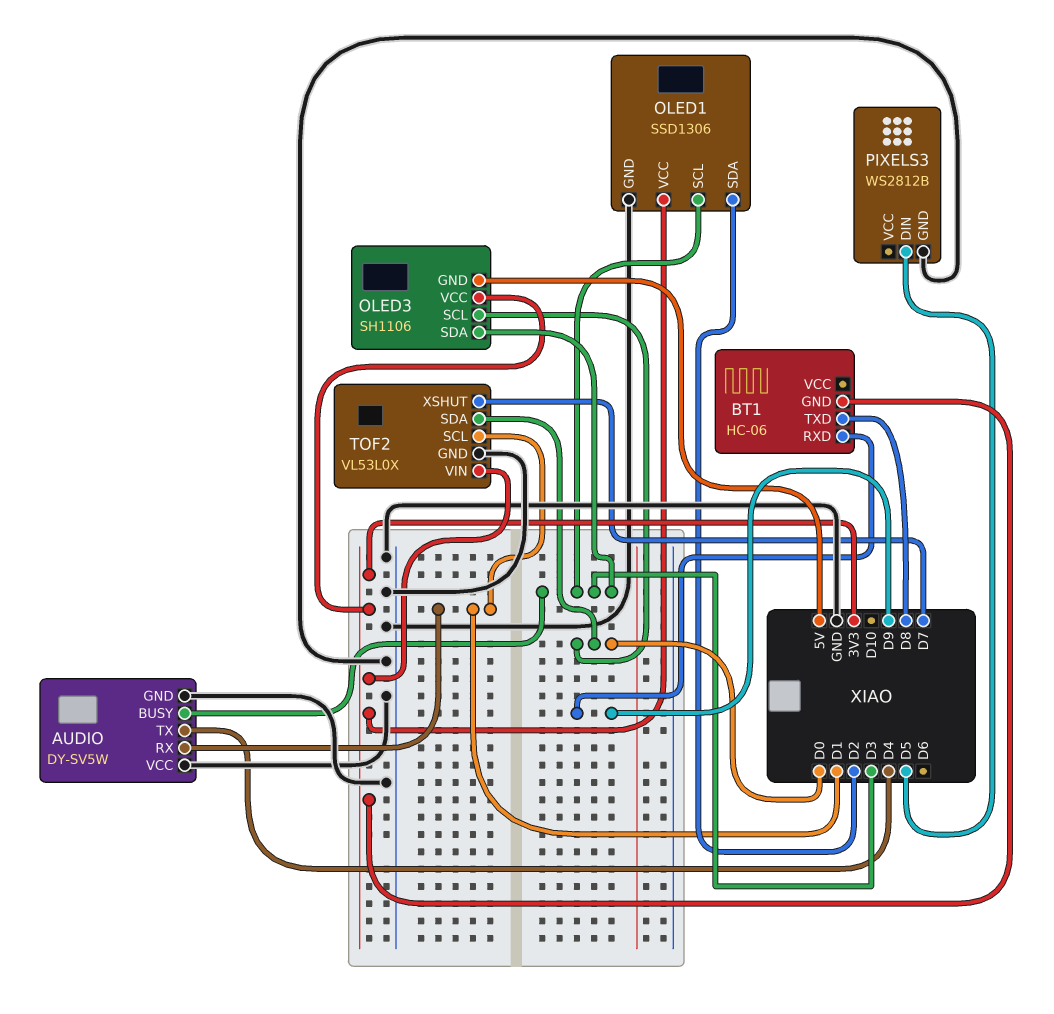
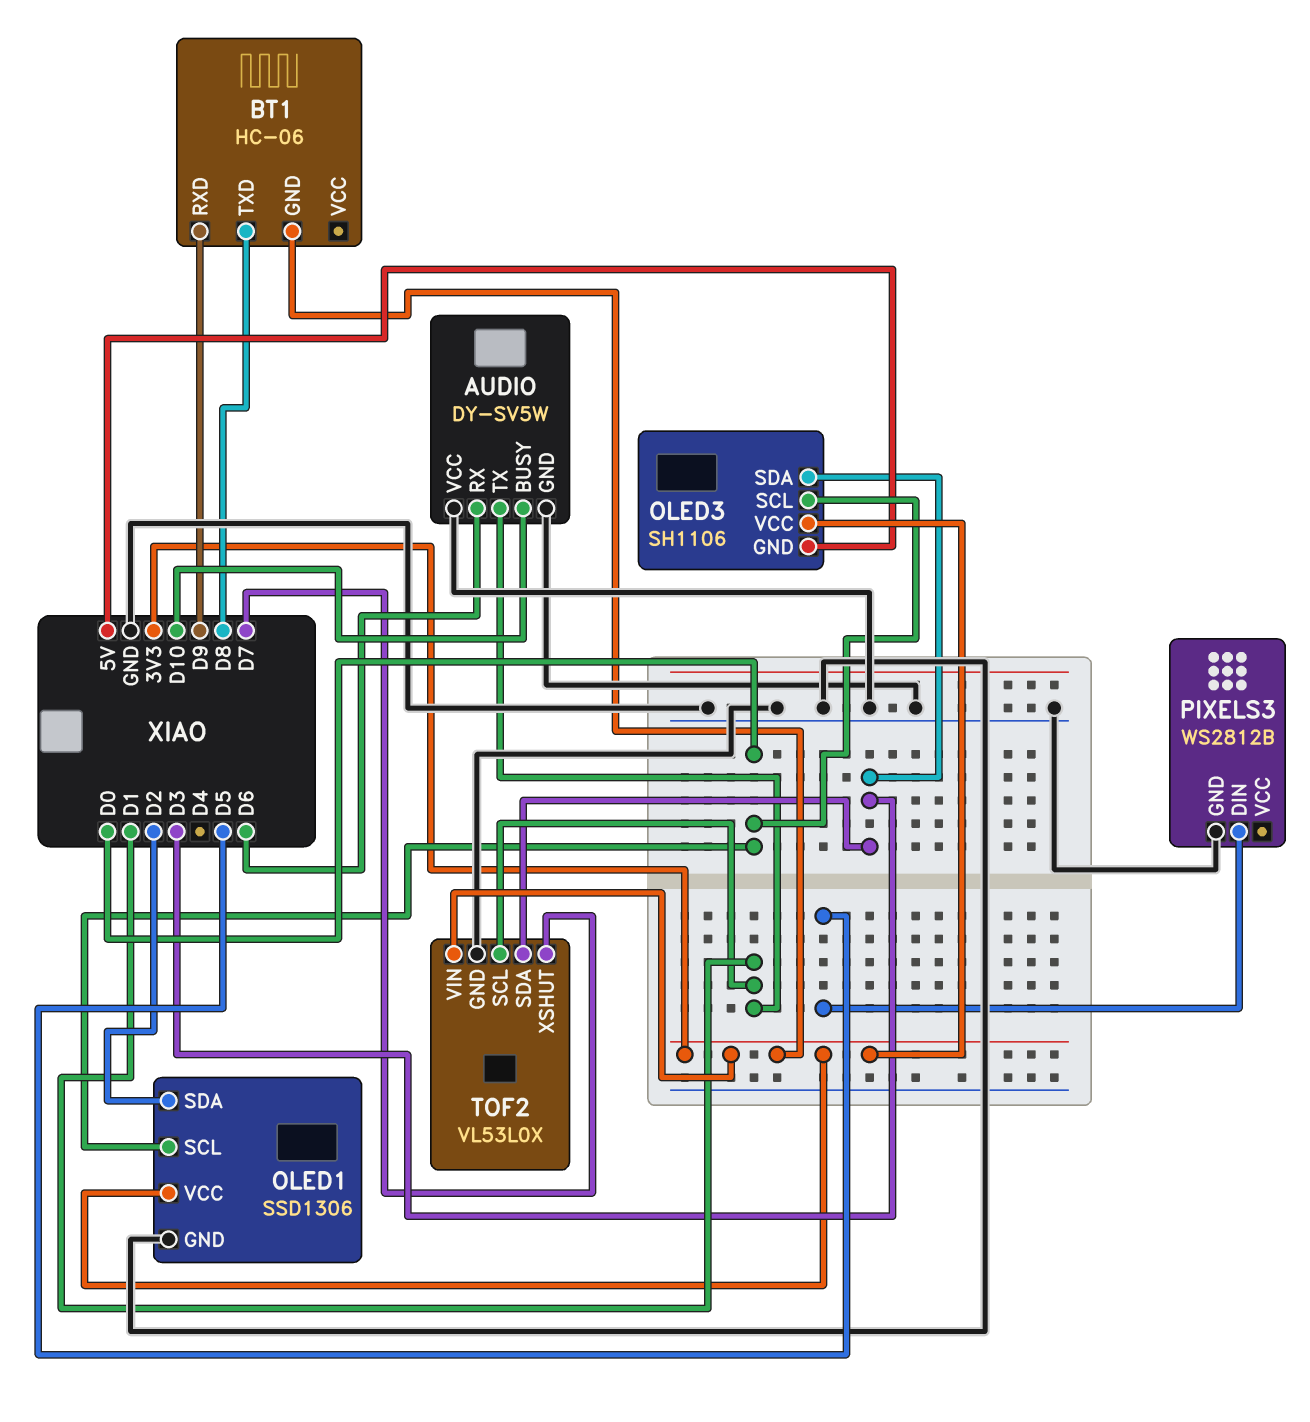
AUDIO pin BUSY: D3 -> D10
AUDIO pin RX: D1 -> D6
AUDIO pin TX: D4 -> D1
OLED1 pin SCL: D3 -> D0
TOF2 pin SDA: D0 -> D3

